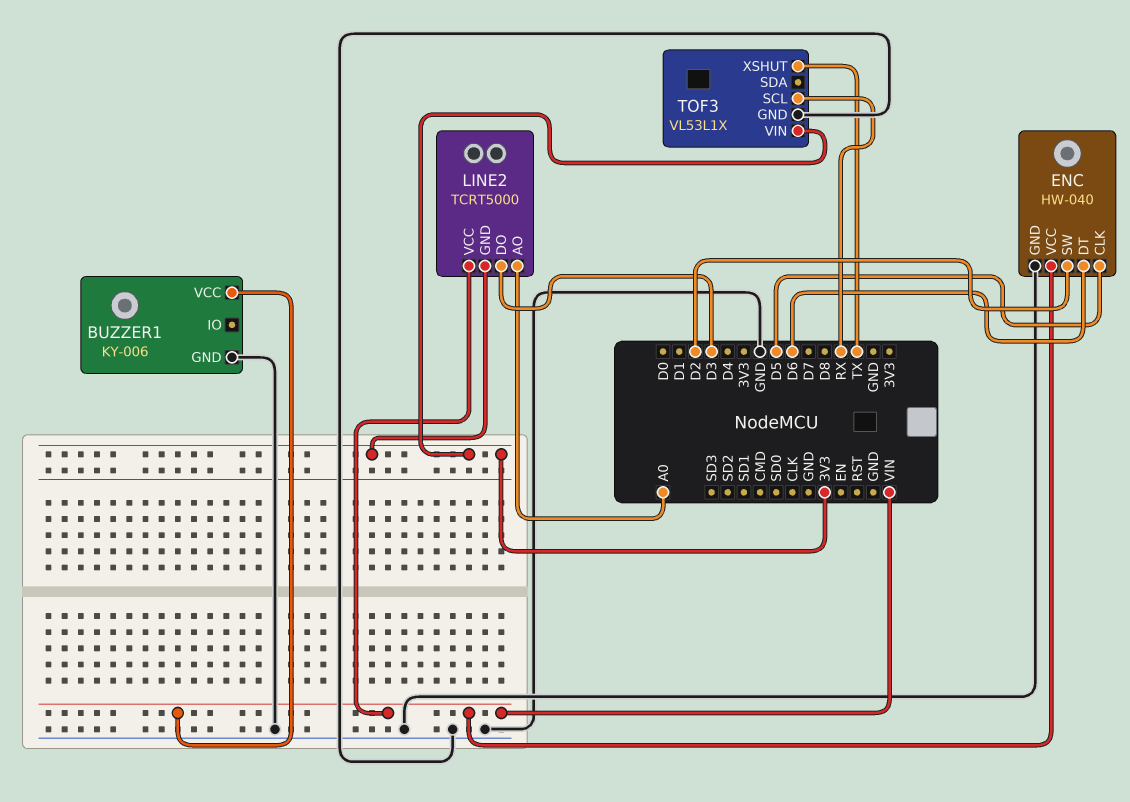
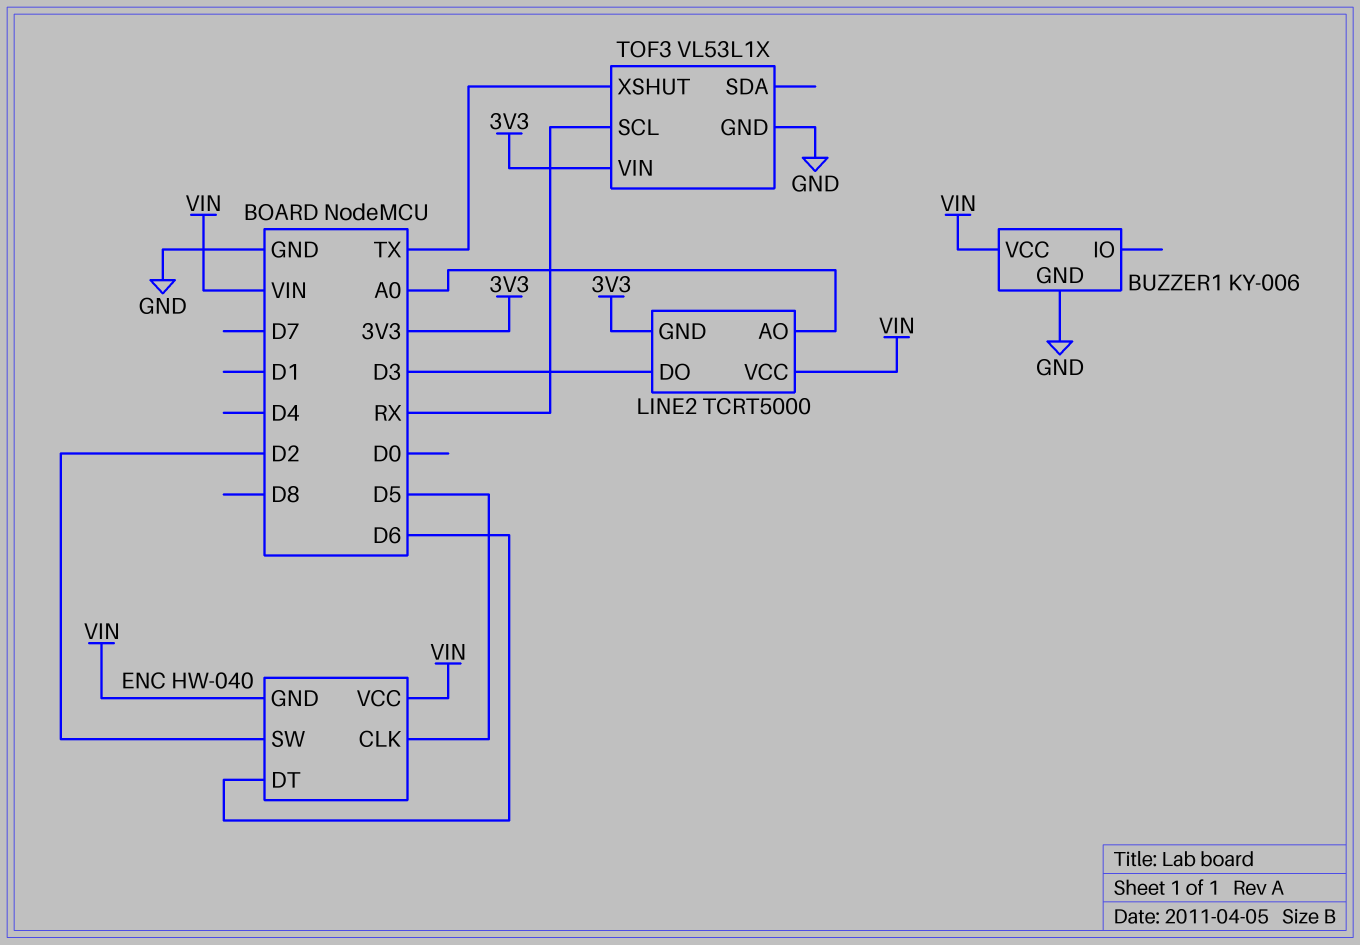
ENC pin GND: GND -> VIN

